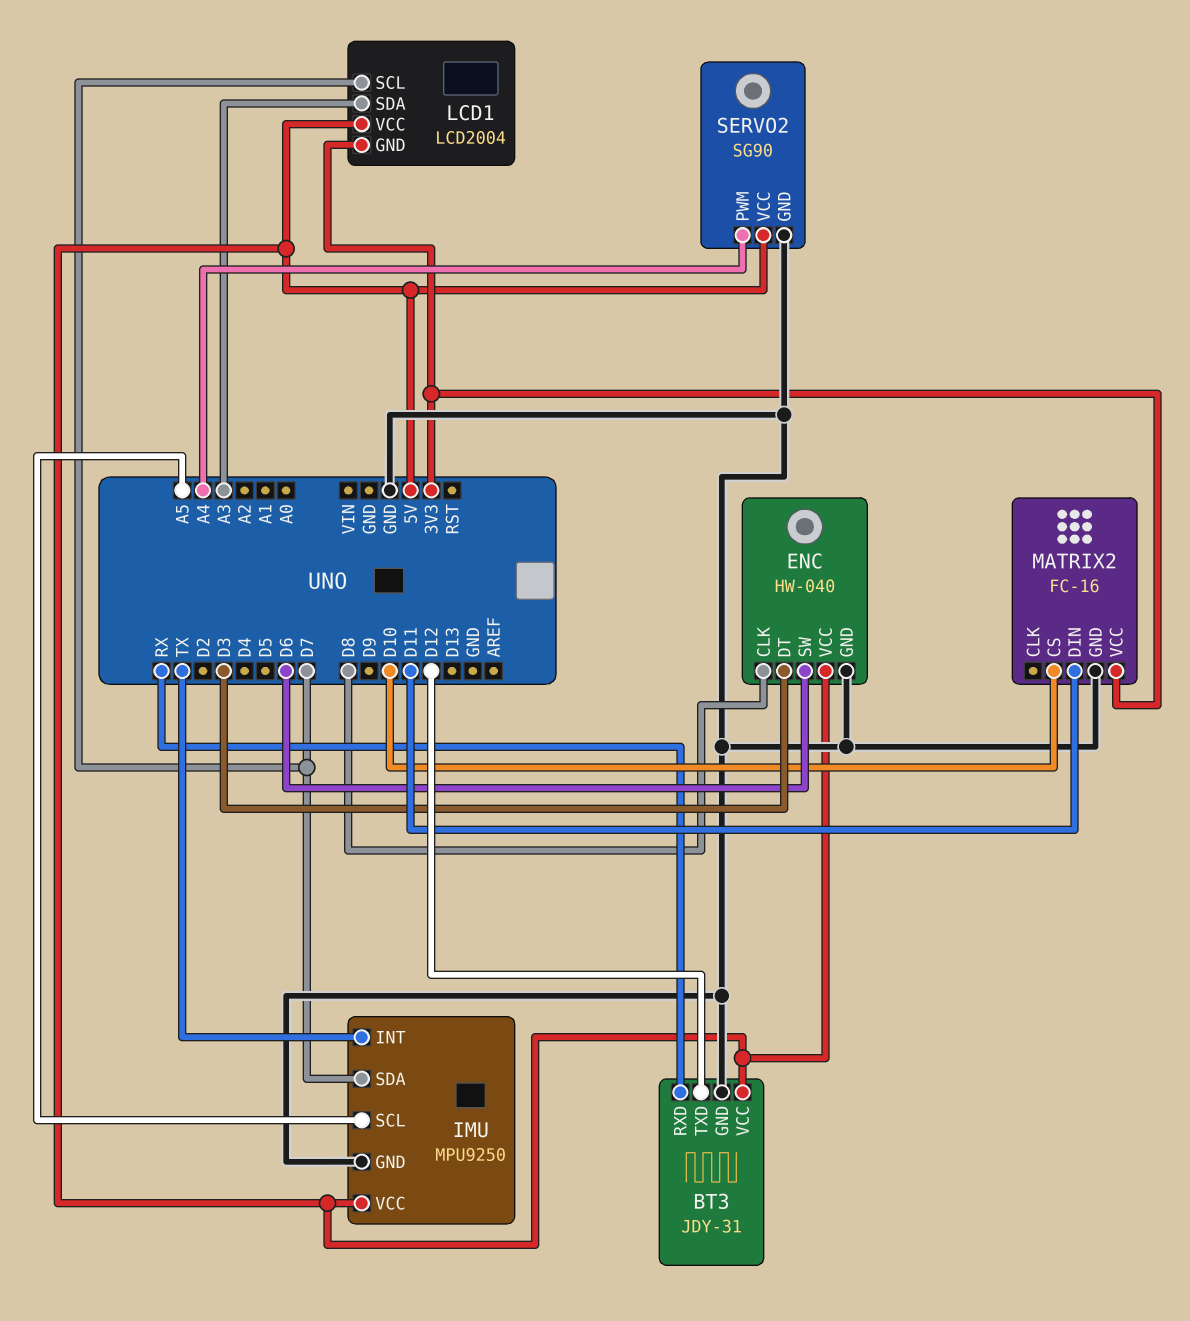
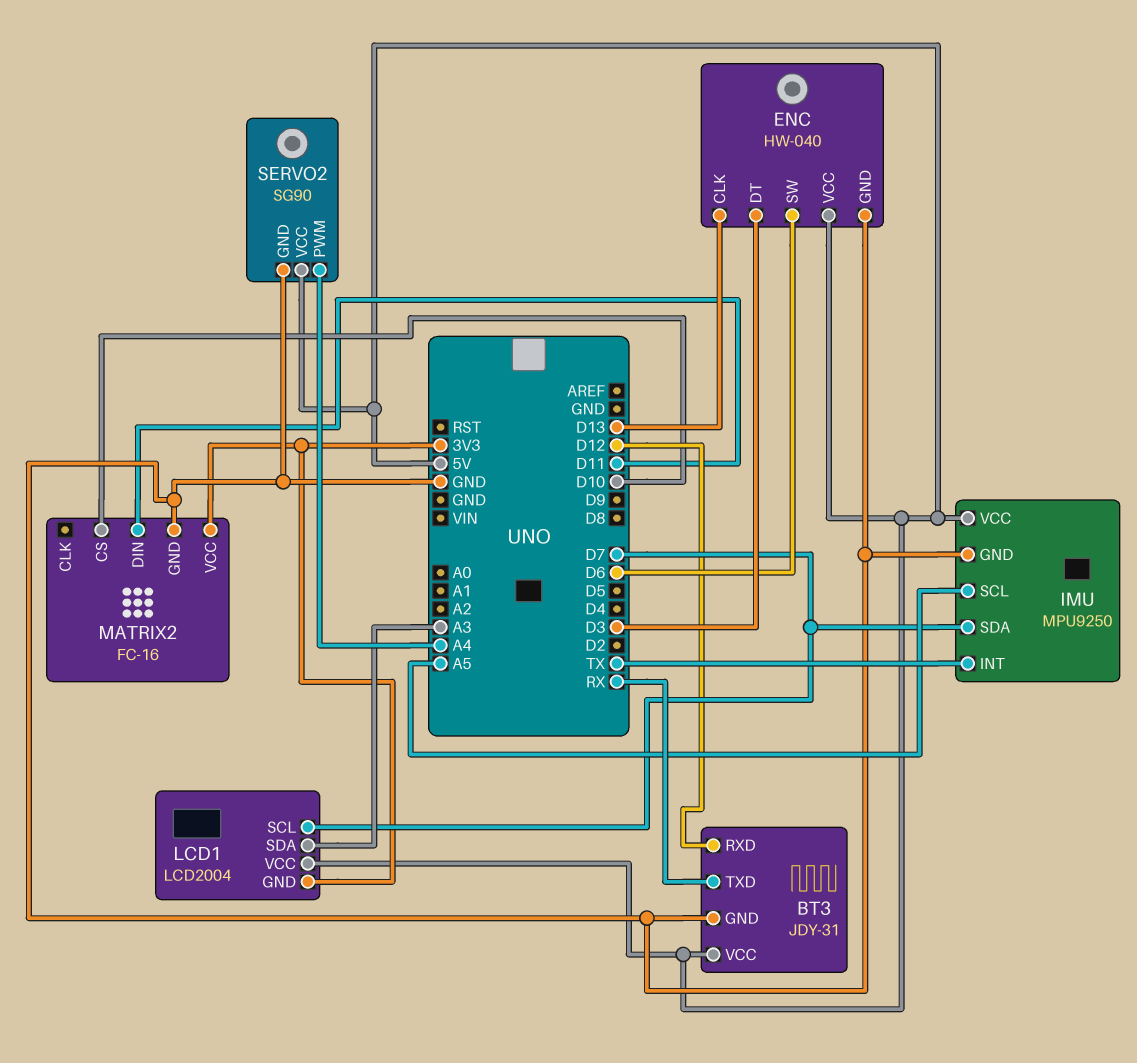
BT3 pin RXD: RX -> D12
BT3 pin TXD: D12 -> RX
ENC pin CLK: D8 -> D13

